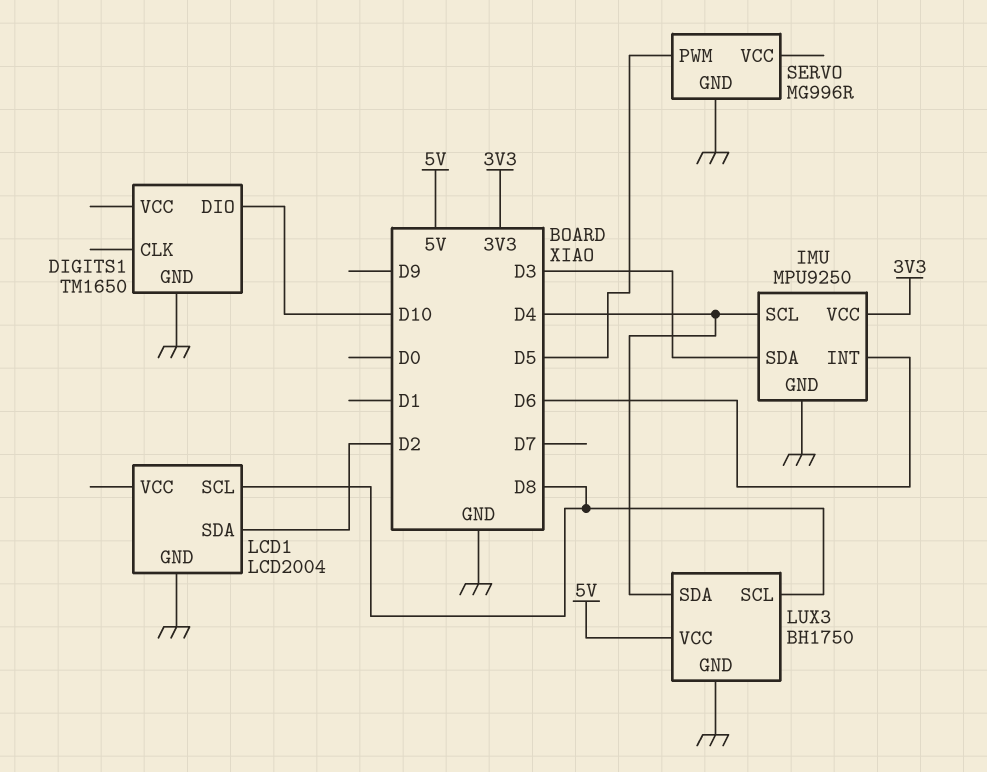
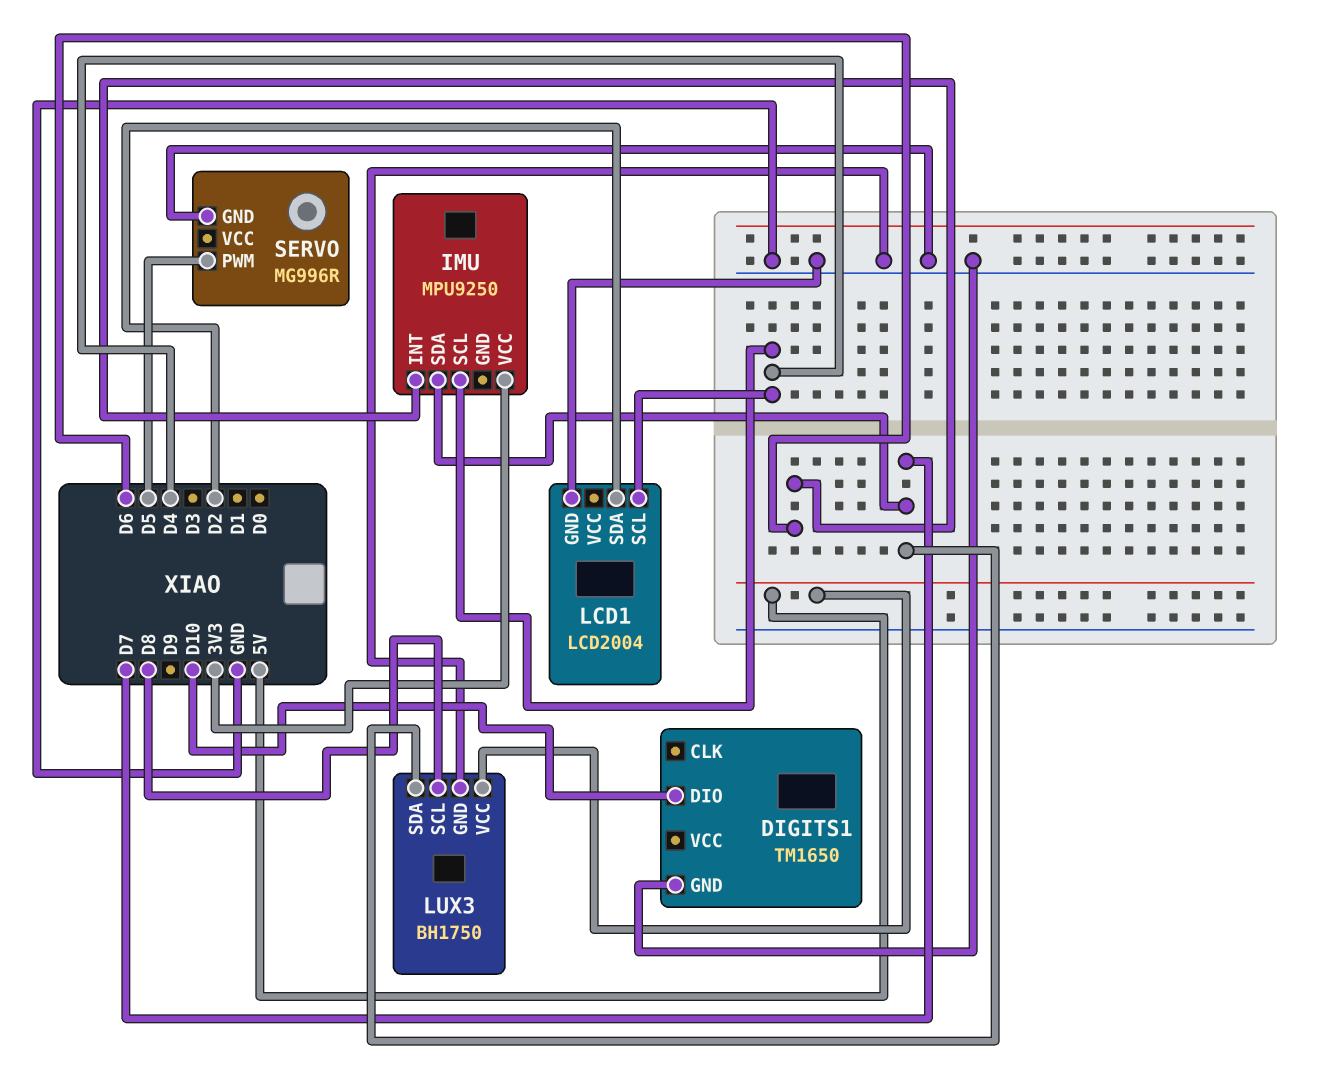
IMU pin GND: GND -> none
IMU pin SDA: D3 -> D7
LCD1 pin SCL: D8 -> D4
LUX3 pin SDA: D4 -> D7

